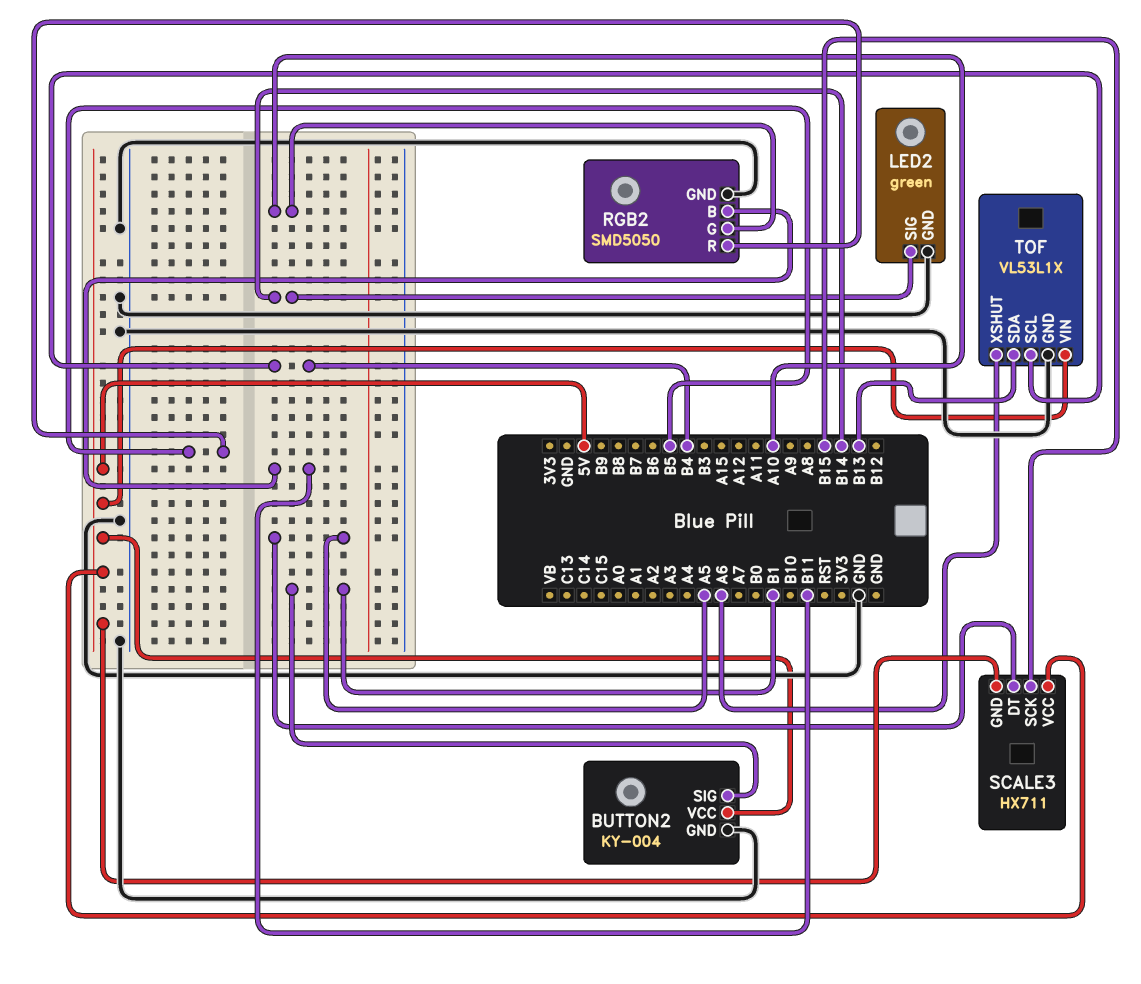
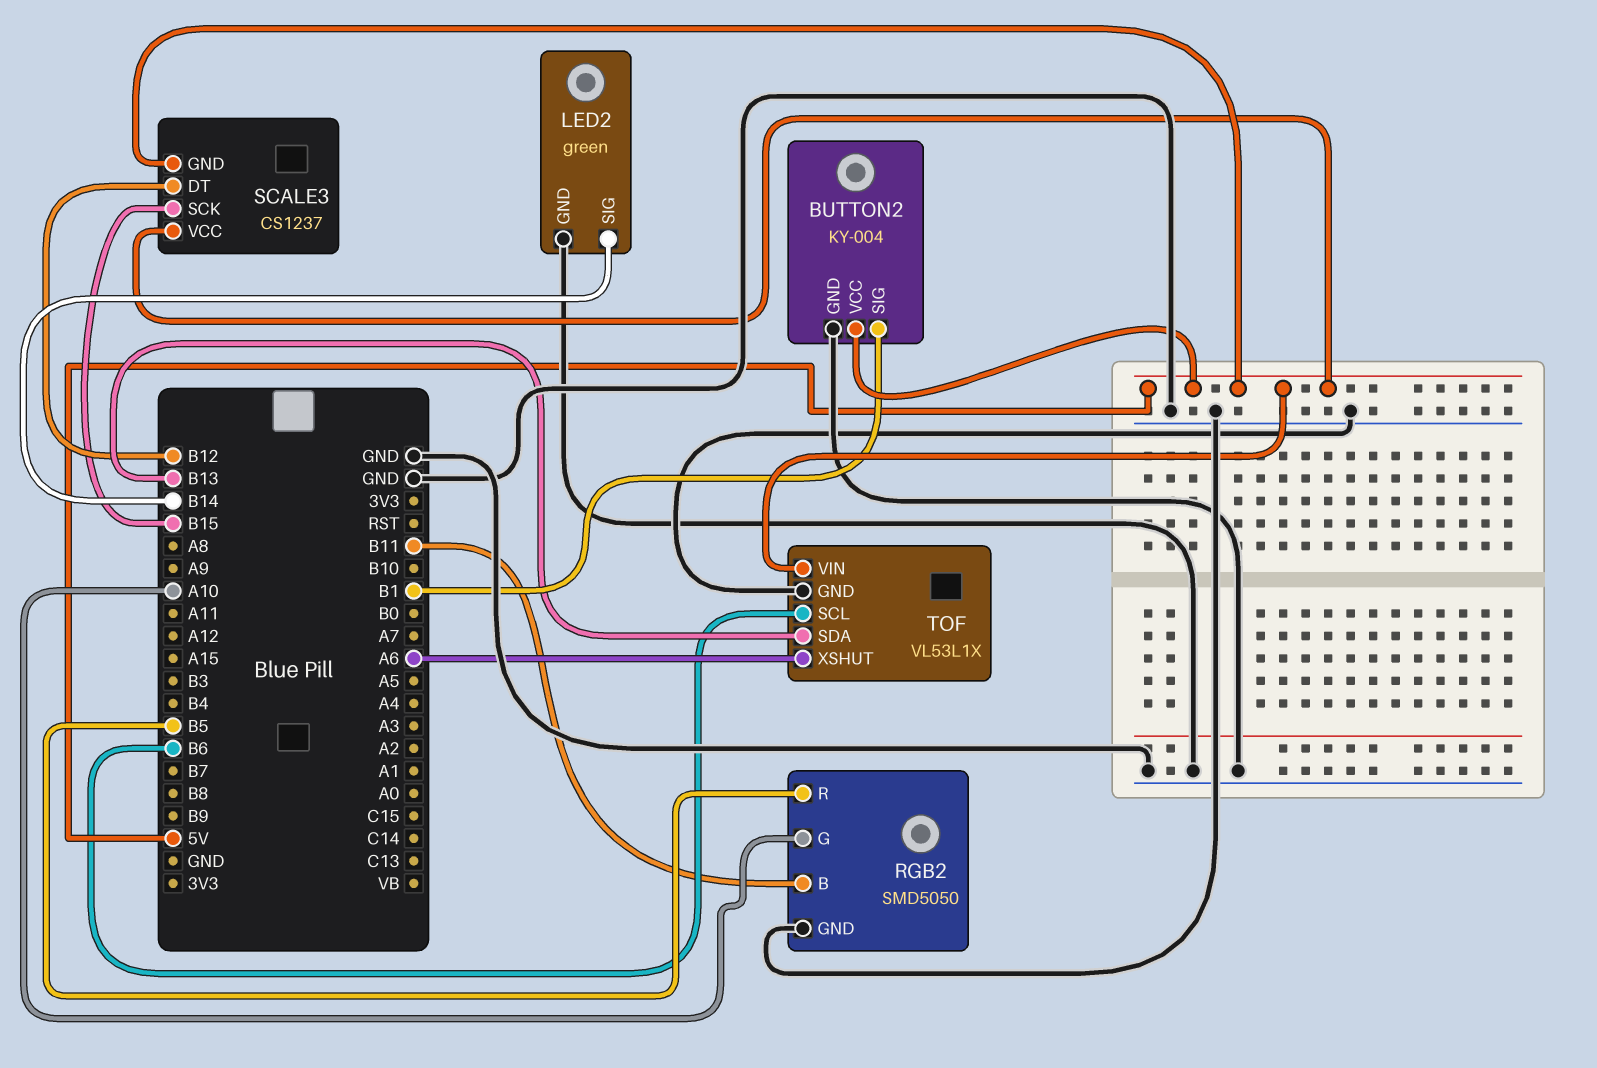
SCALE3: HX711 -> CS1237
SCALE3 pin DT: A5 -> B12
TOF pin SCL: B4 -> B6

